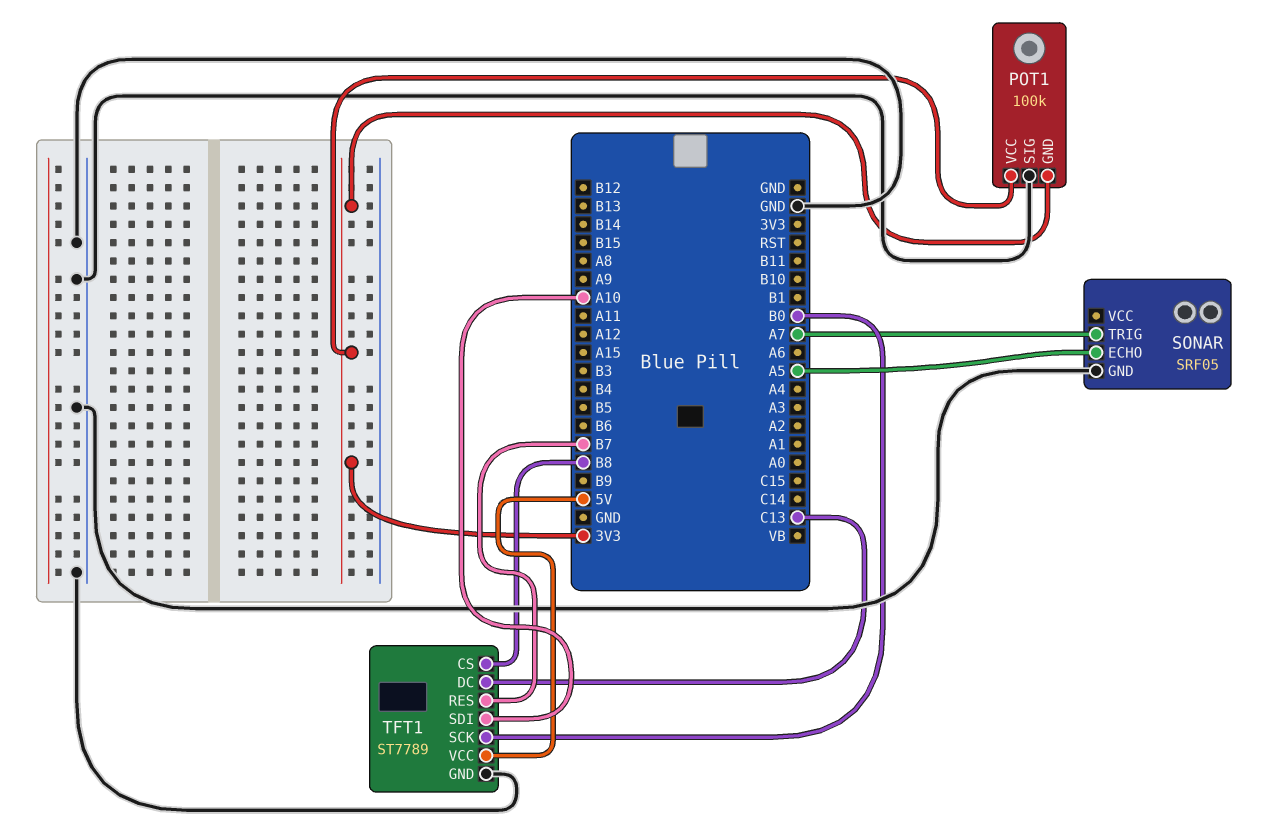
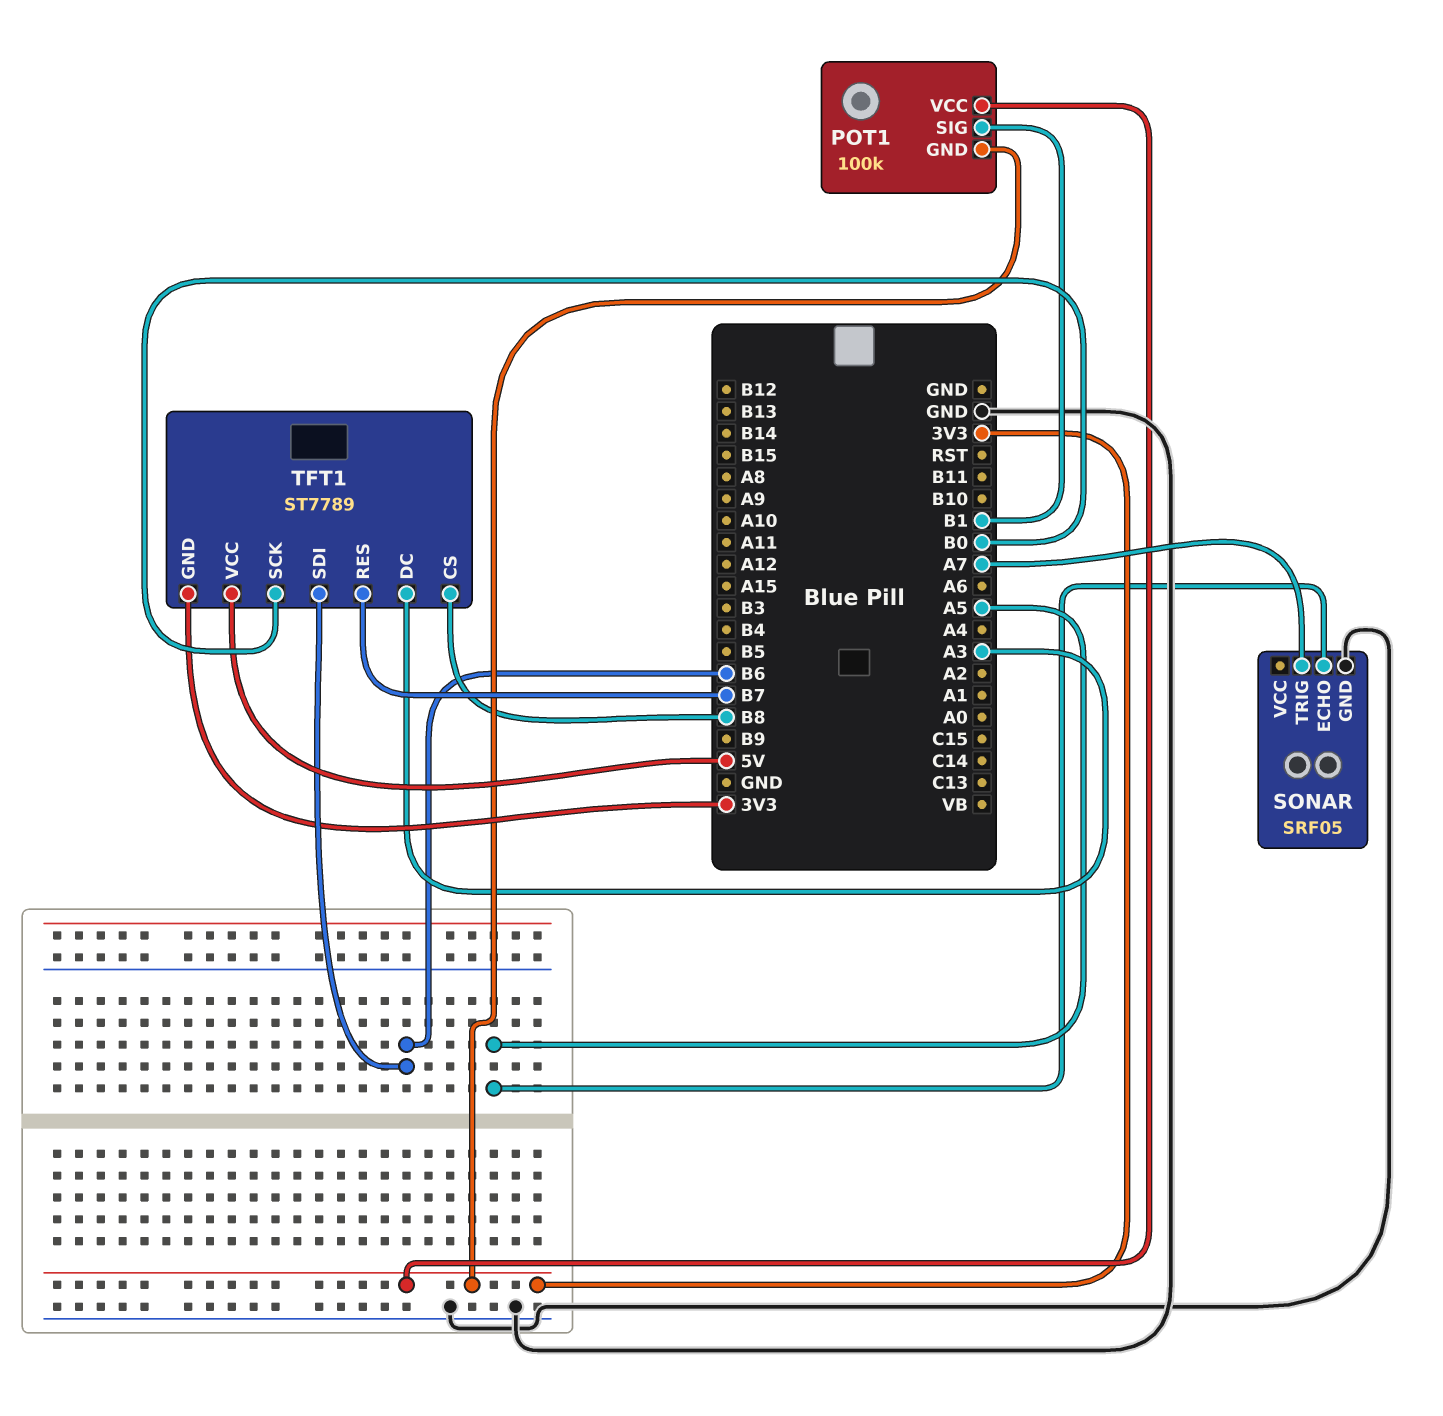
POT1 pin SIG: GND -> B1
TFT1 pin DC: C13 -> A3
TFT1 pin GND: GND -> 3V3
TFT1 pin SDI: A10 -> B6

